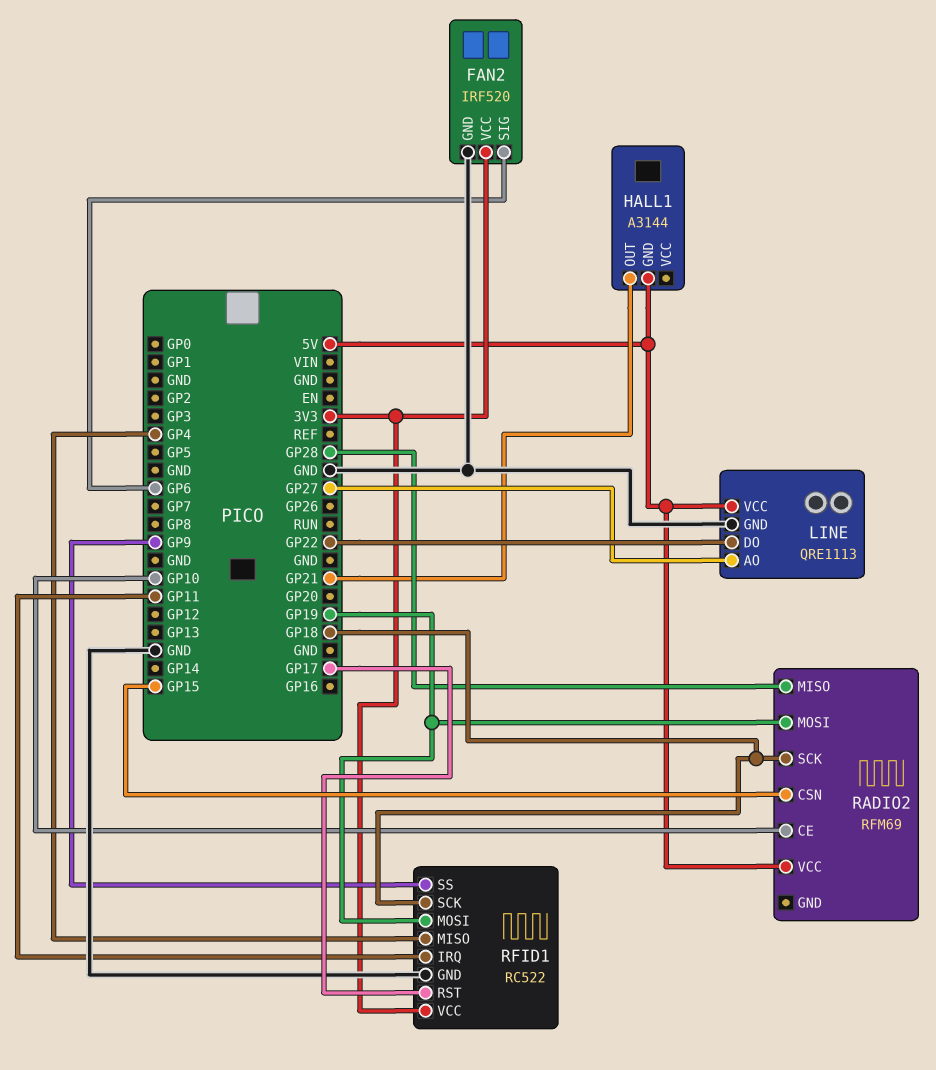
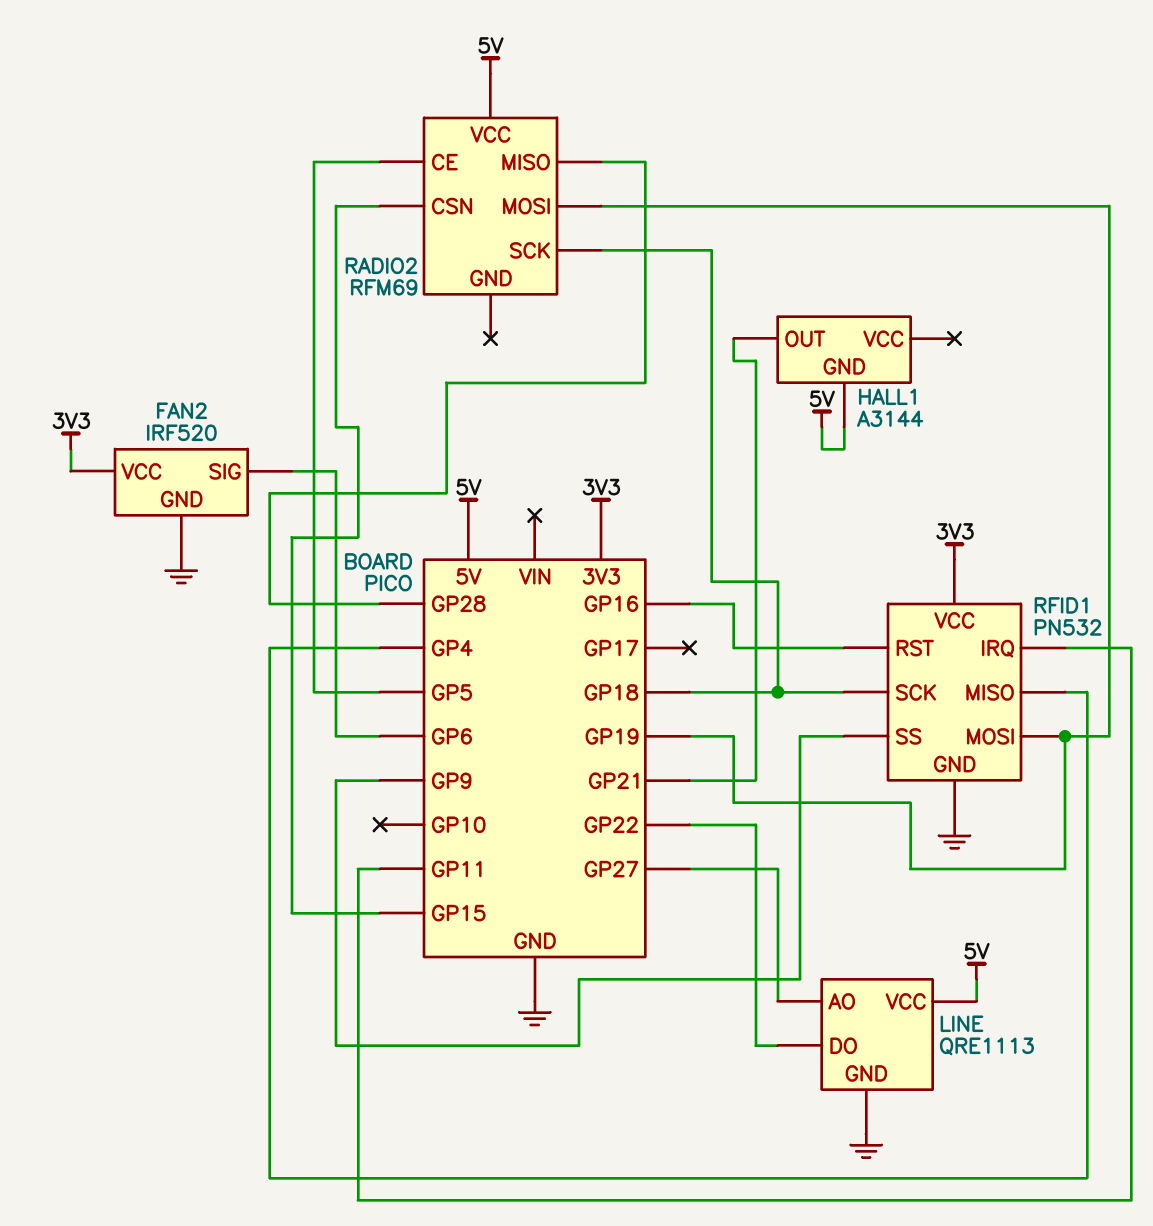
RADIO2 pin CE: GP10 -> GP5
RFID1: RC522 -> PN532
RFID1 pin RST: GP17 -> GP16

